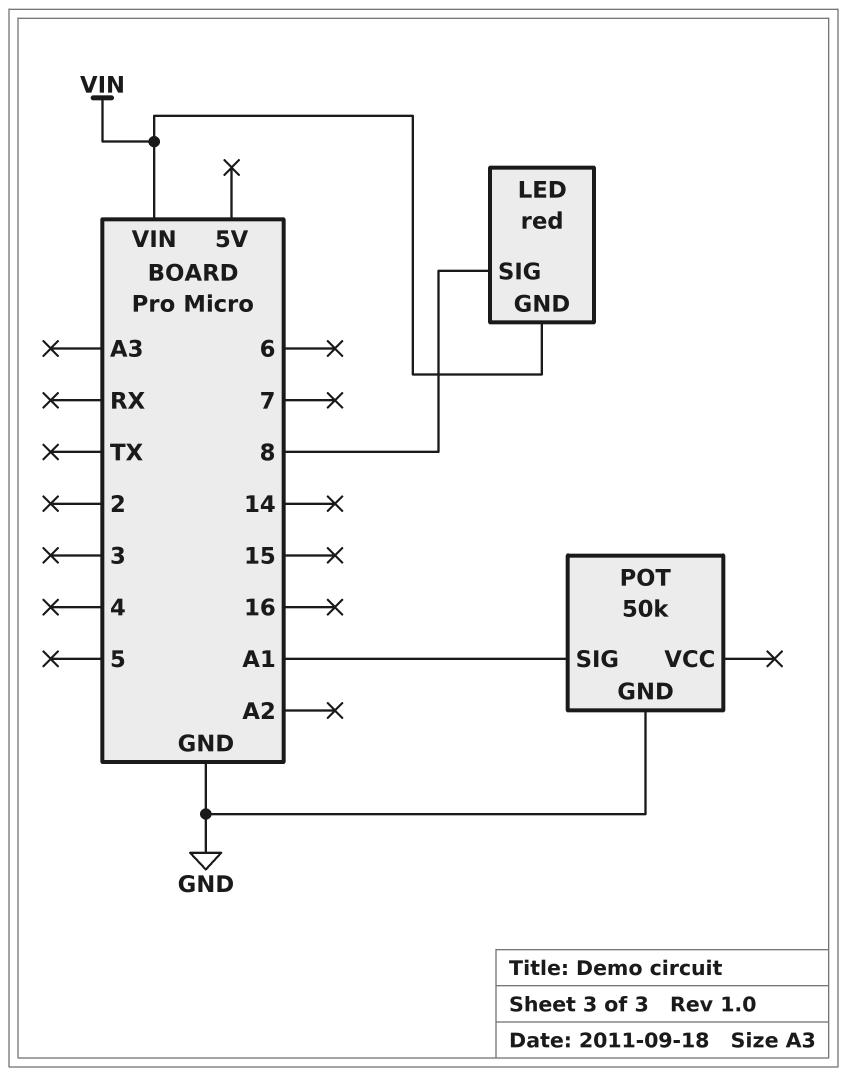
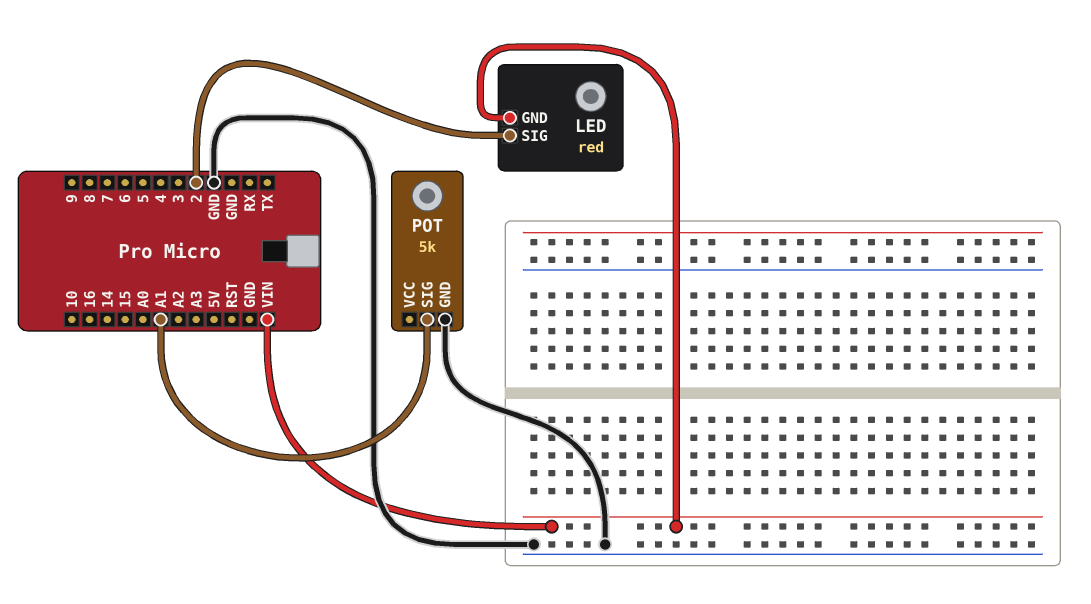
LED pin SIG: 8 -> 2
POT: 50k -> 5k

